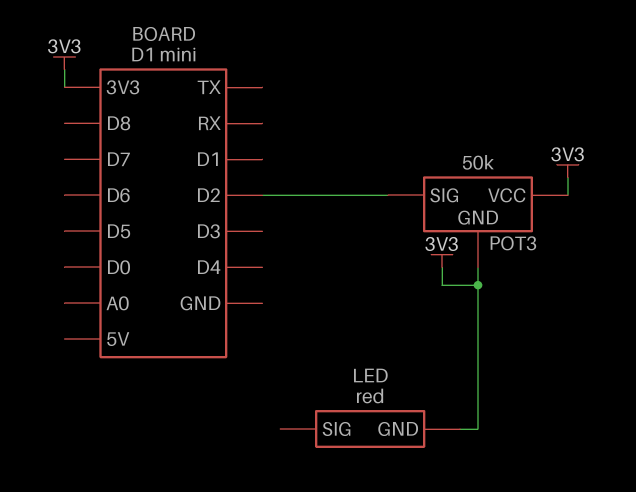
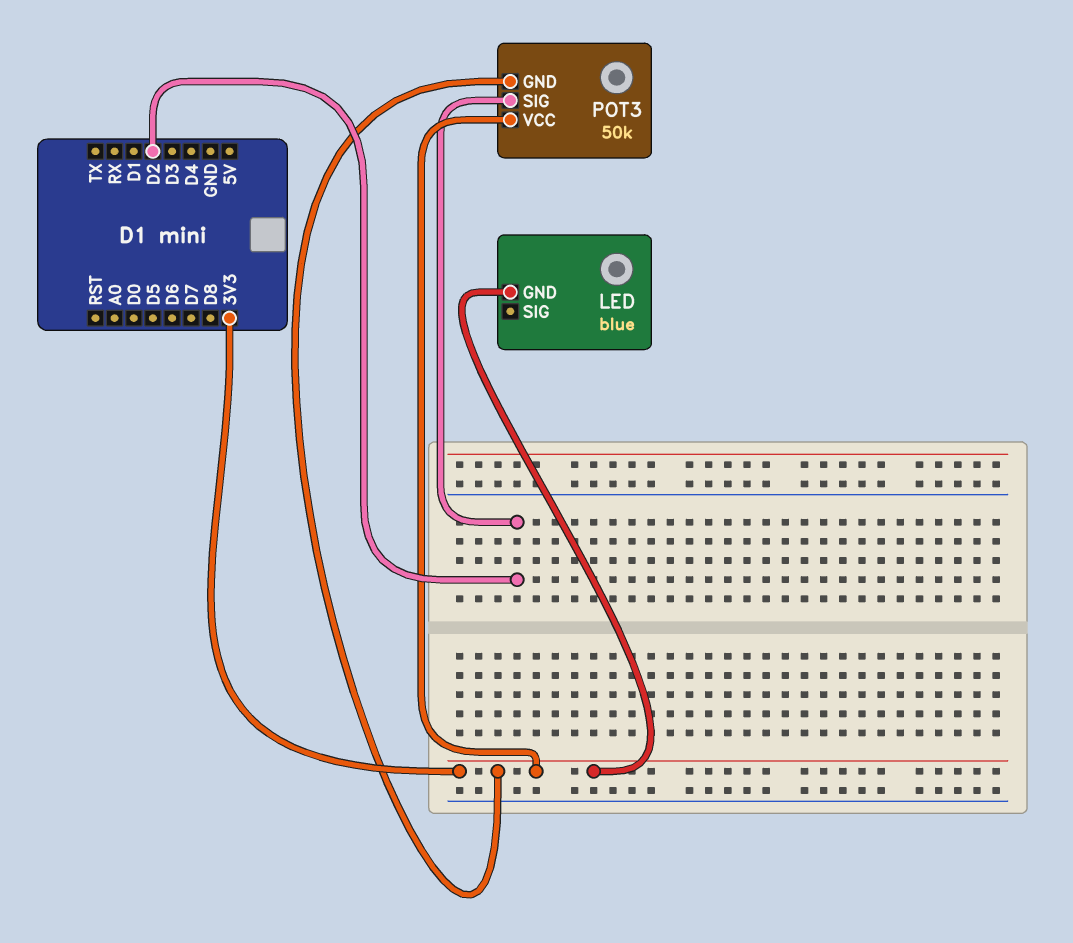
LED: red -> blue

